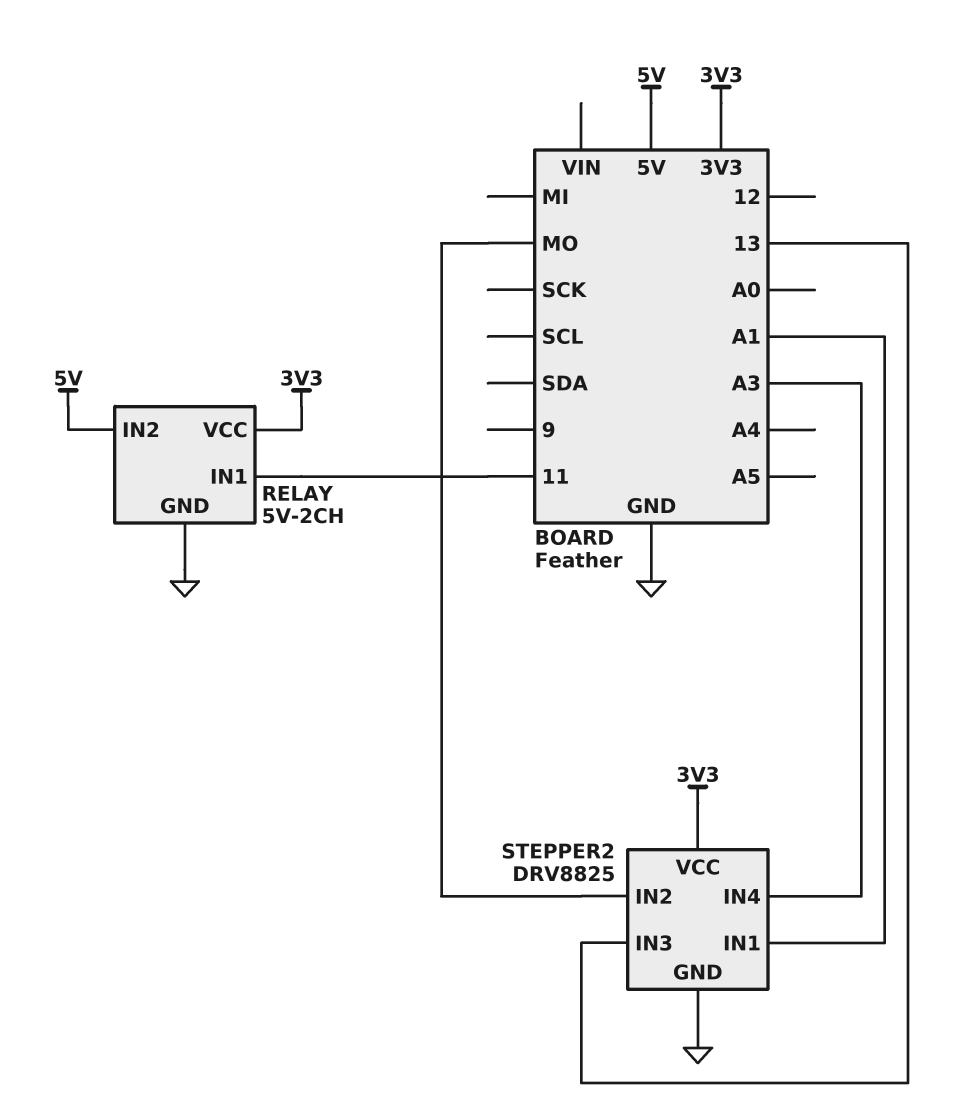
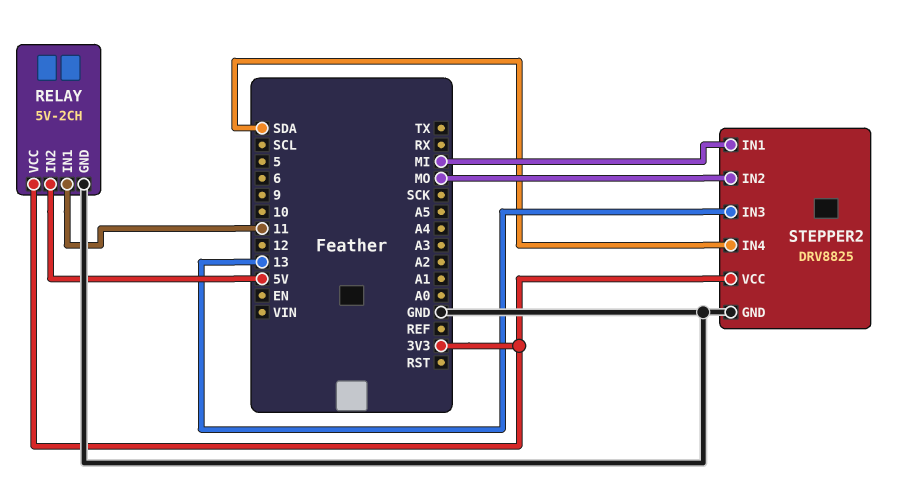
STEPPER2 pin IN1: A1 -> MI
STEPPER2 pin IN4: A3 -> SDA

